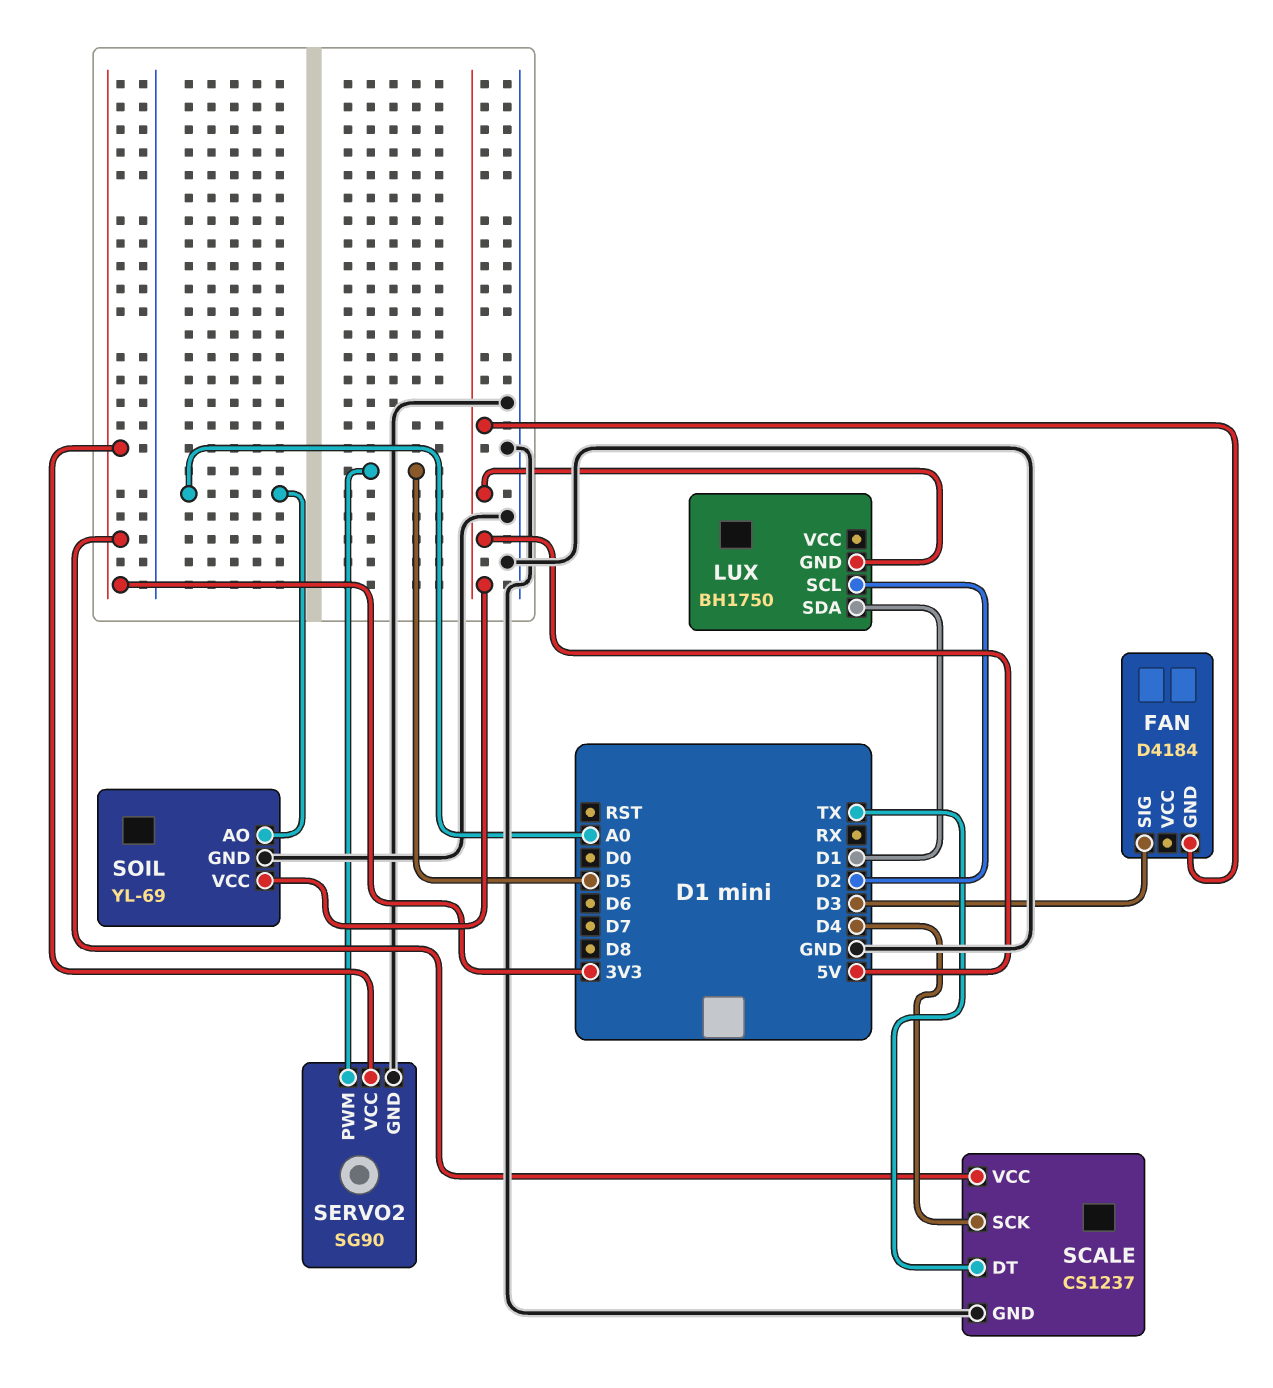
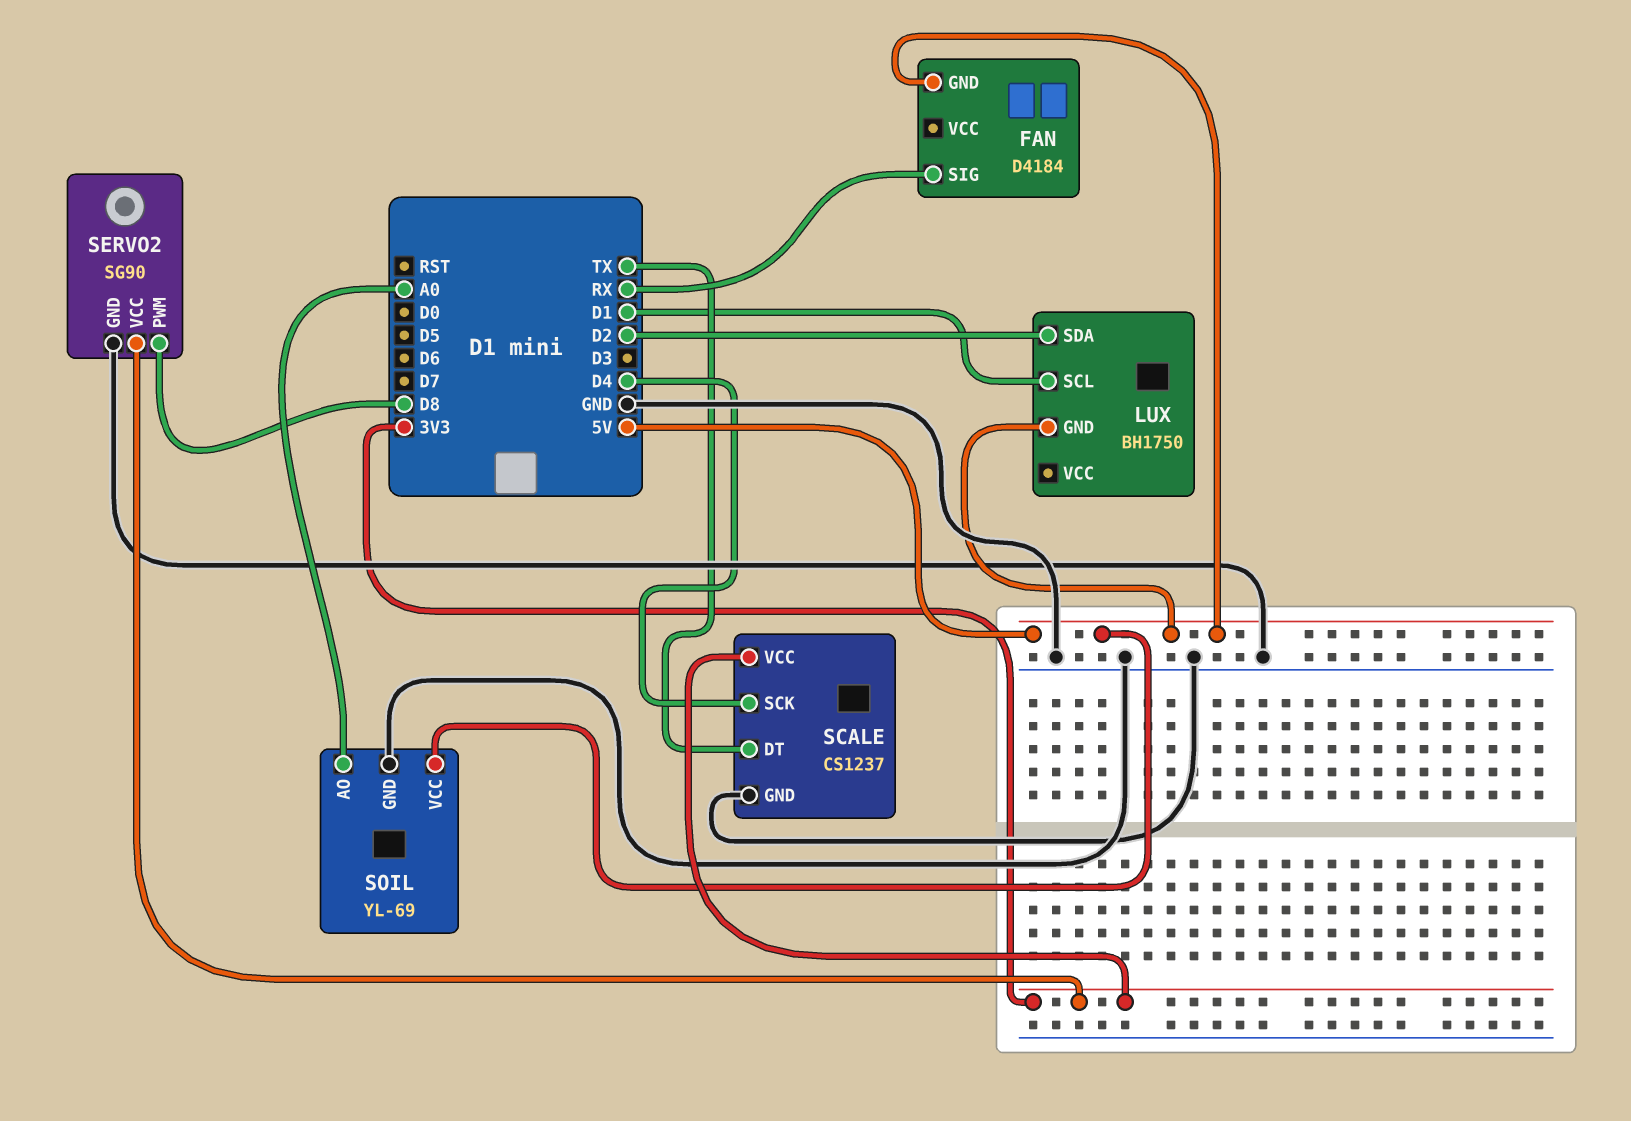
FAN pin SIG: D3 -> RX
LUX pin SCL: D2 -> D1
LUX pin SDA: D1 -> D2
SERVO2 pin PWM: D5 -> D8

